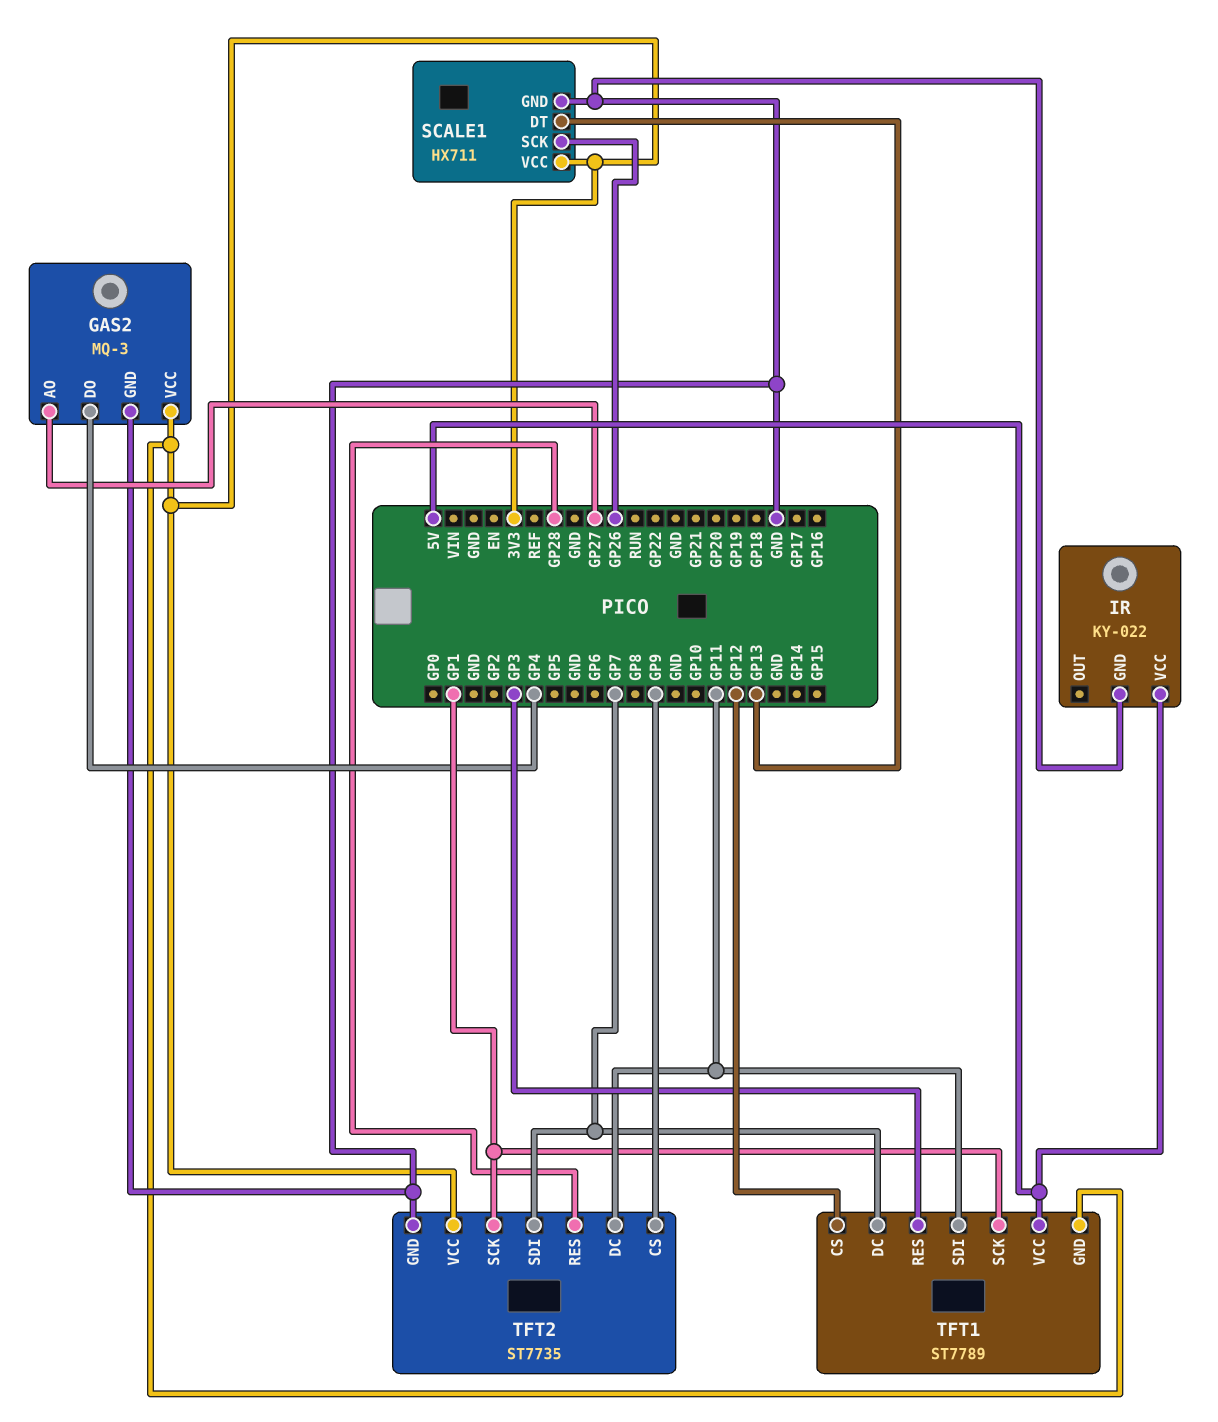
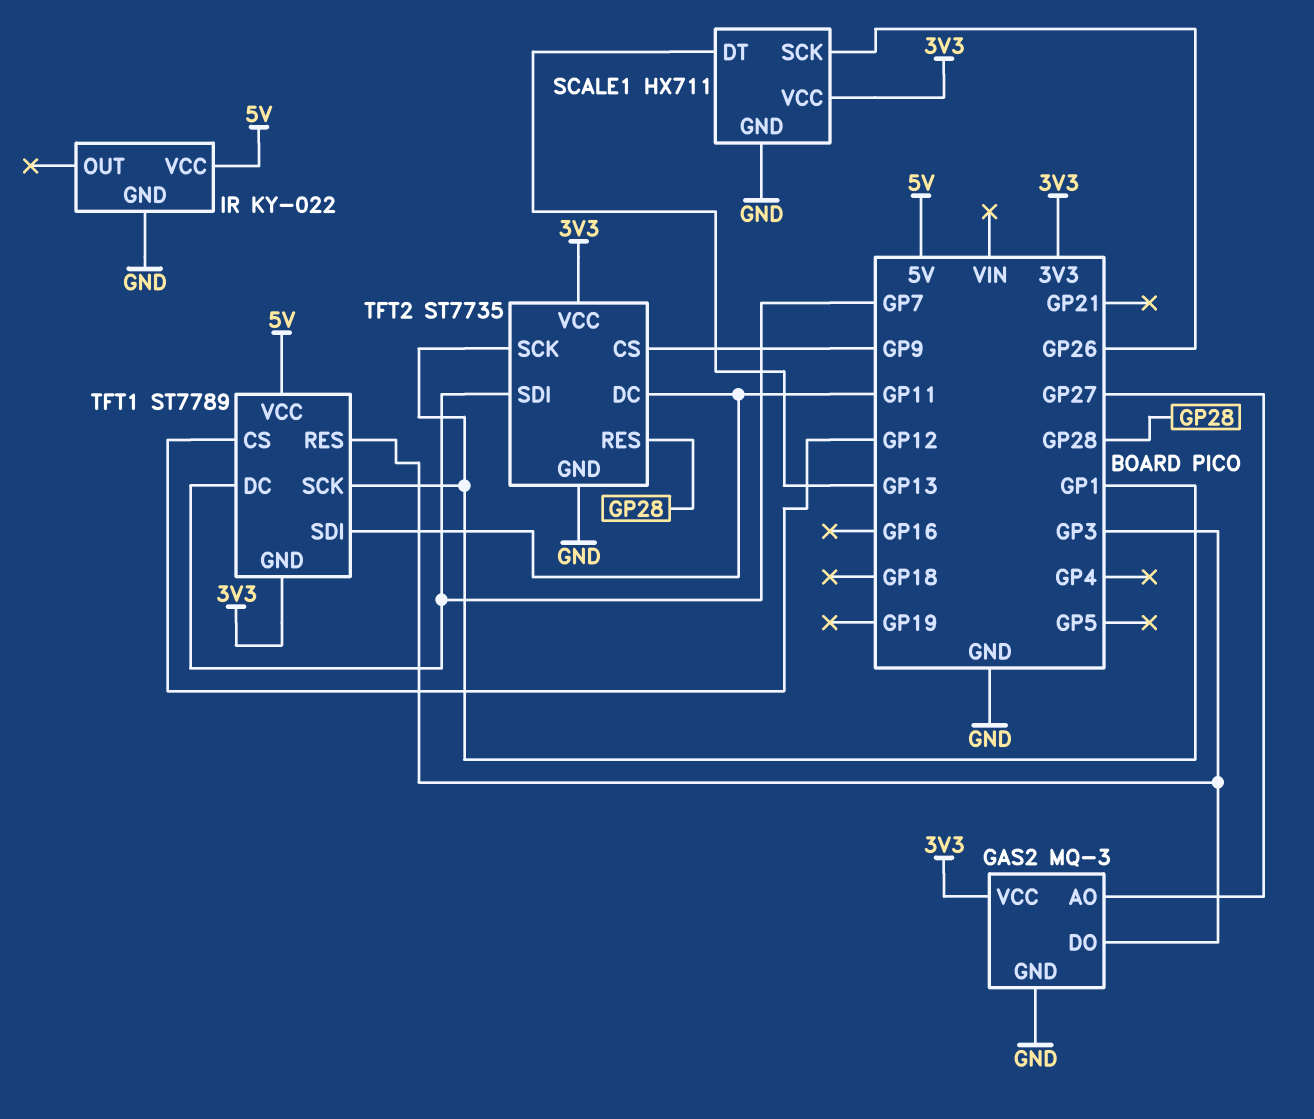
GAS2 pin DO: GP4 -> GP3

